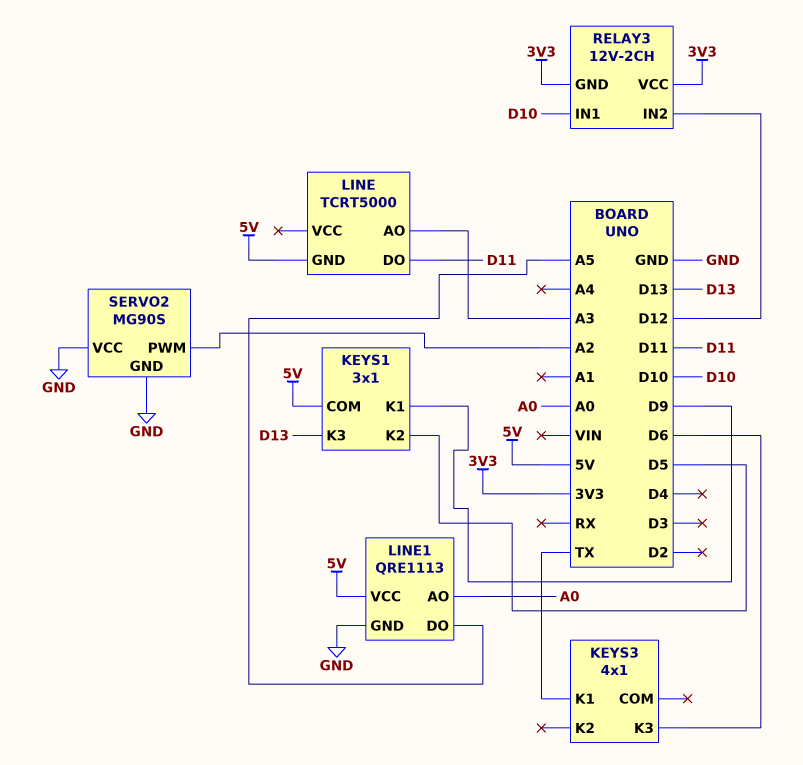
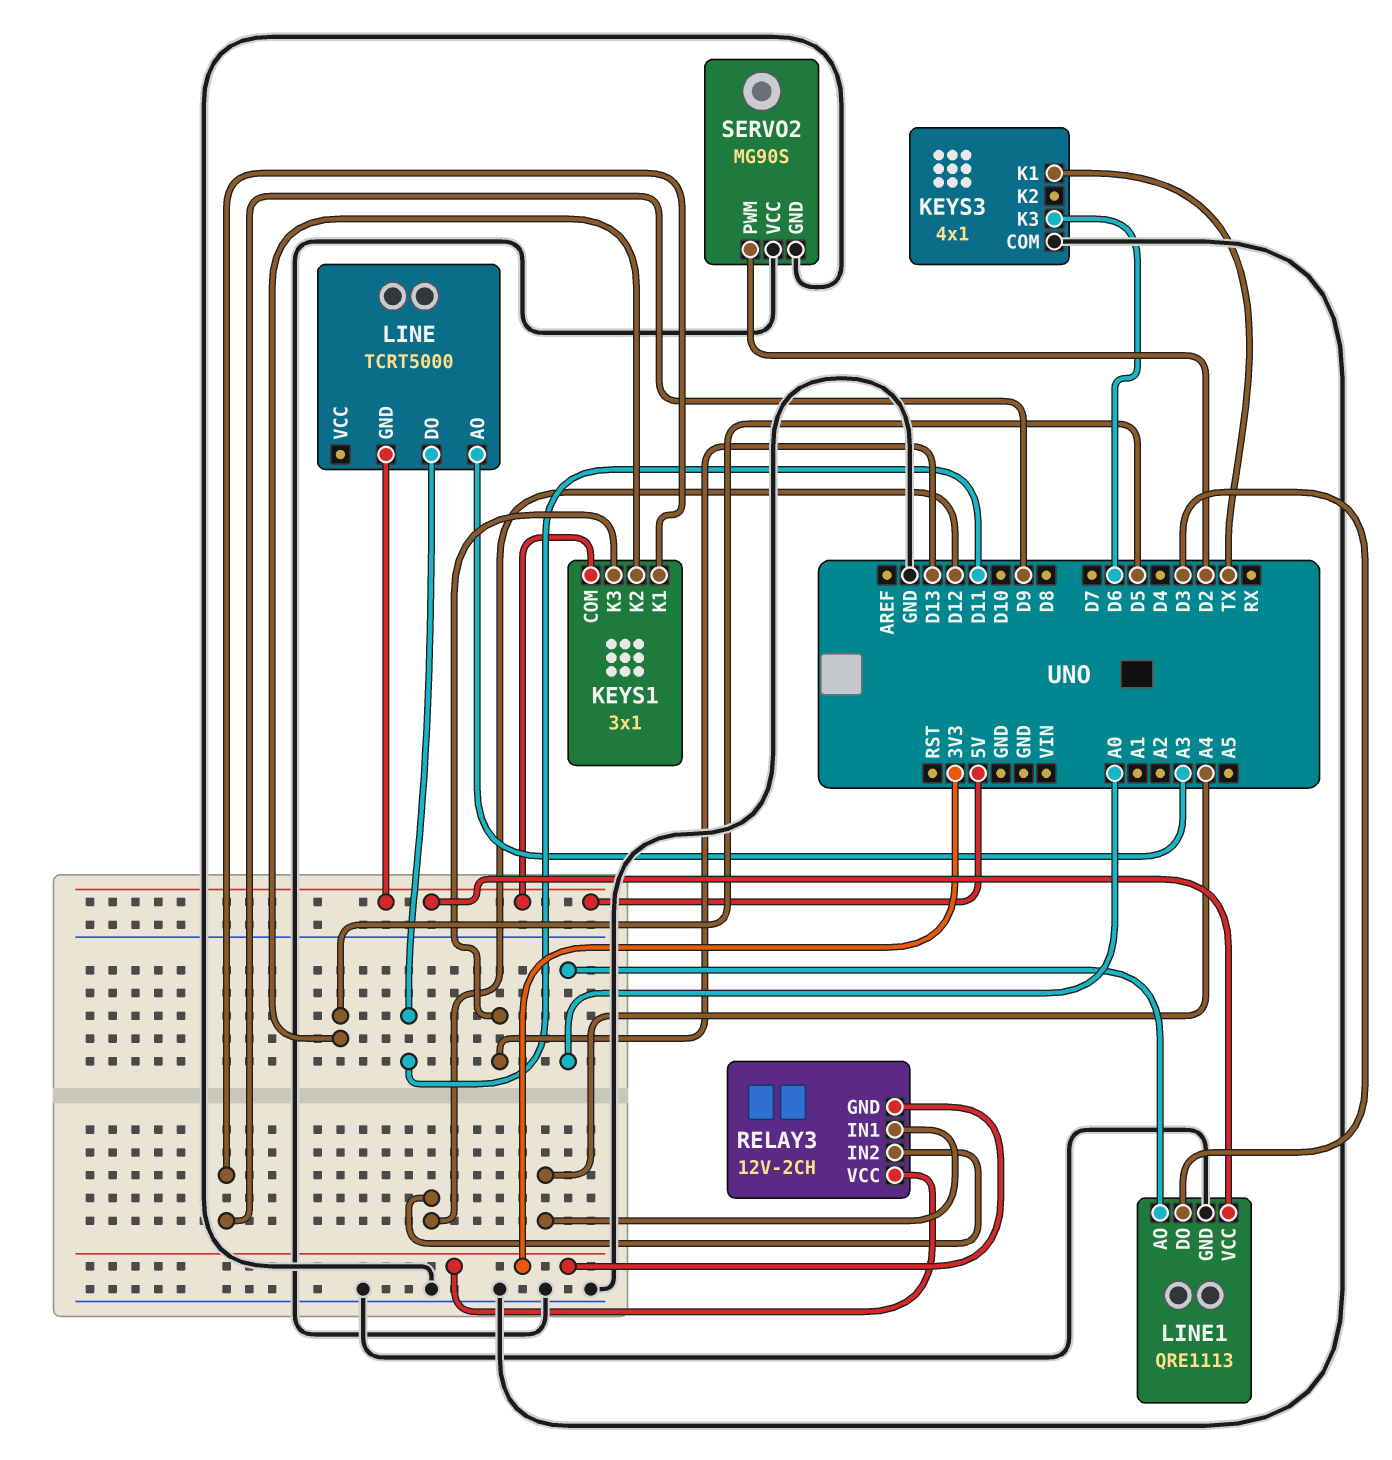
KEYS3 pin COM: none -> GND
LINE1 pin DO: A5 -> D3
RELAY3 pin IN1: D10 -> A4
SERVO2 pin PWM: A2 -> D2

